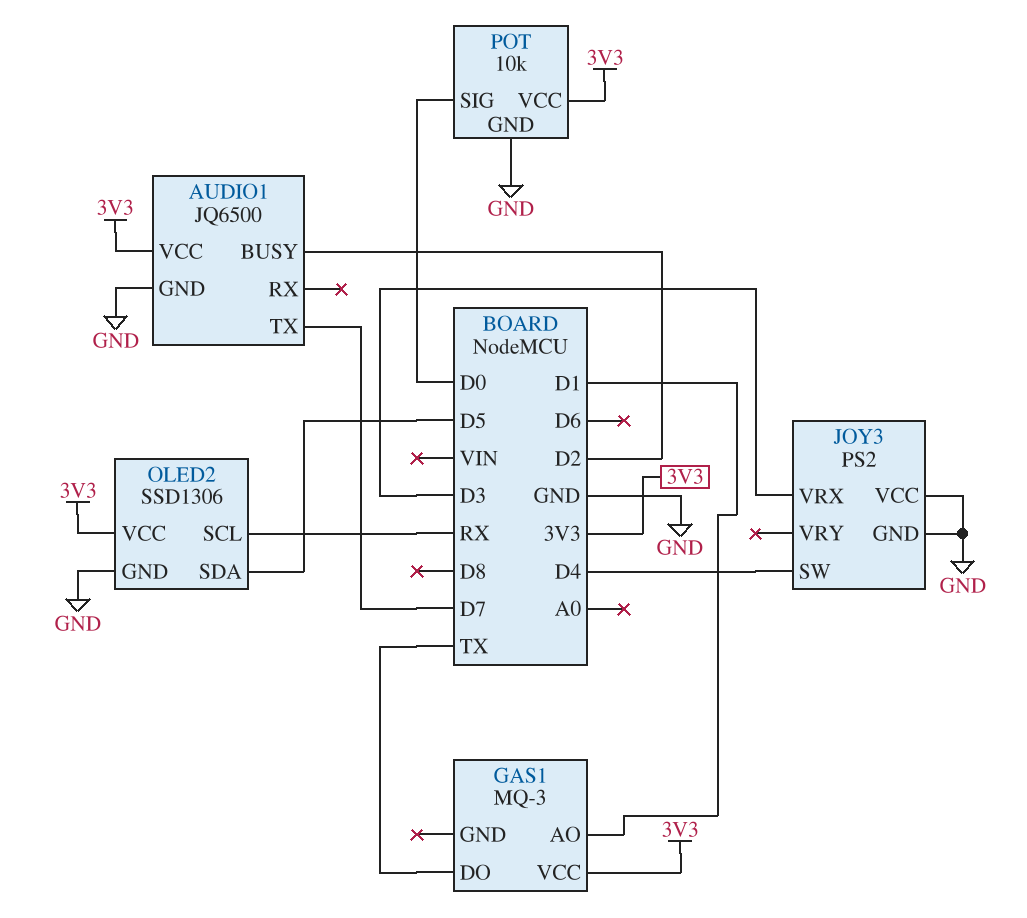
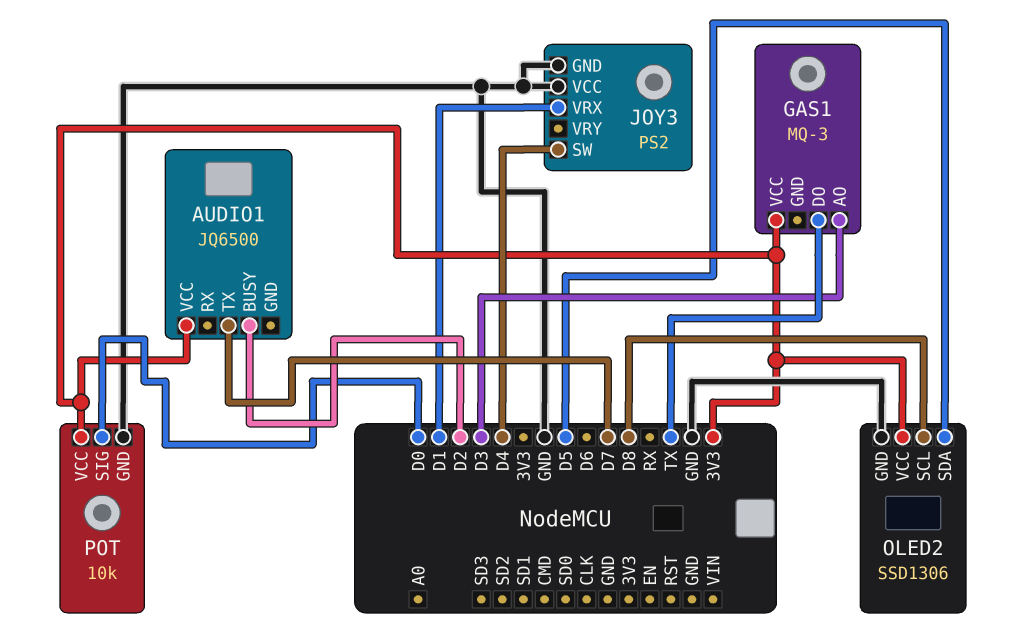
AUDIO1 pin GND: GND -> none
GAS1 pin AO: D1 -> D3
JOY3 pin VRX: D3 -> D1
OLED2 pin SCL: RX -> D8

